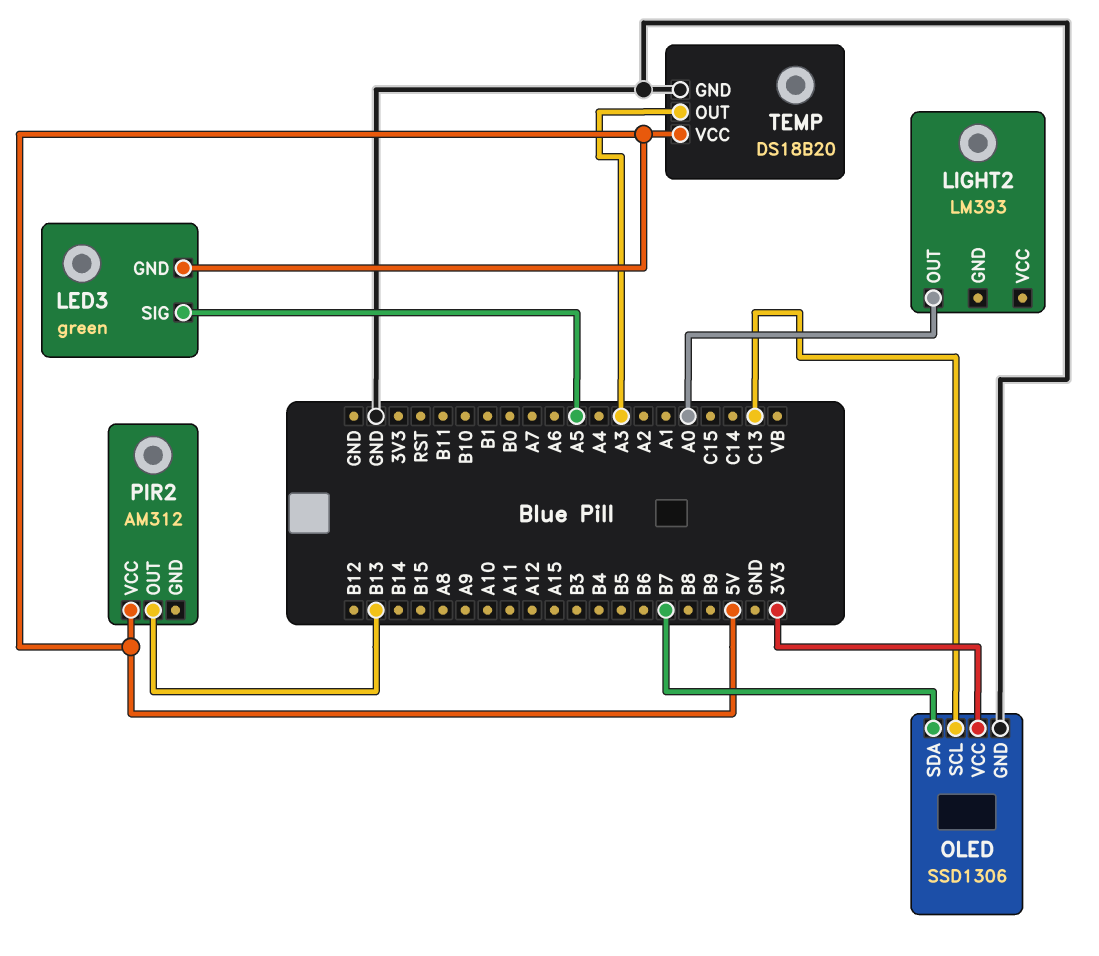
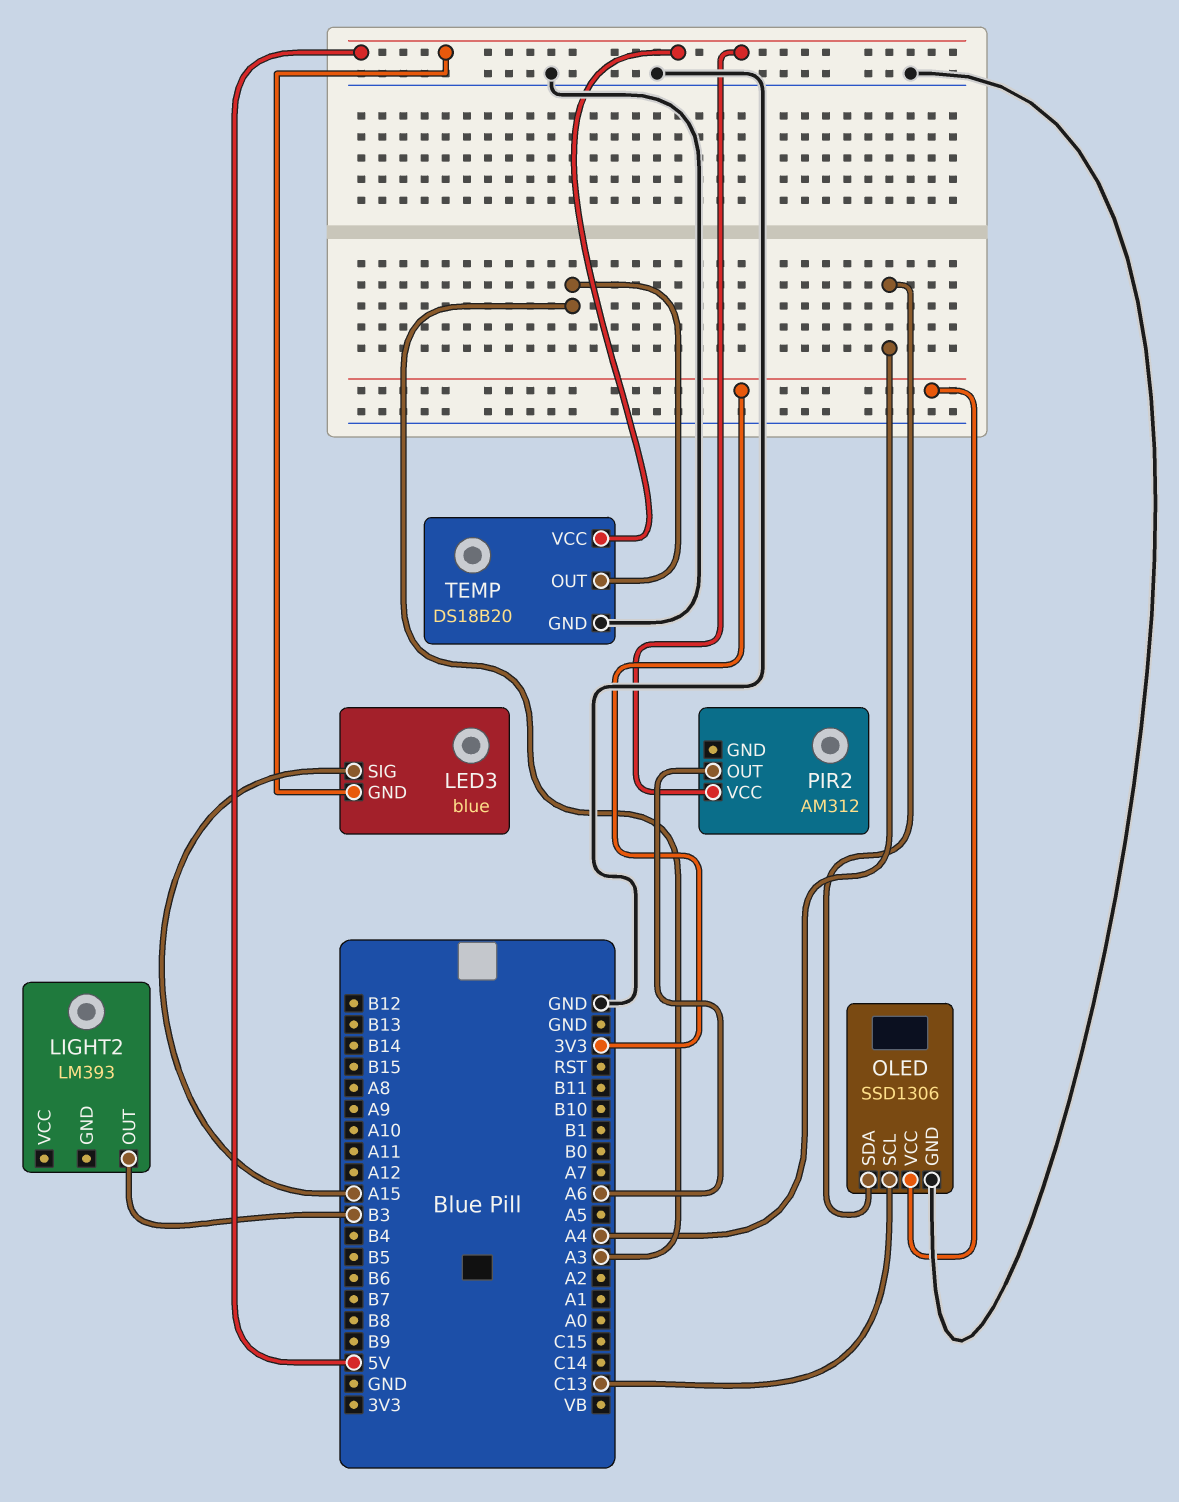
LED3: green -> blue
LED3 pin SIG: A5 -> A15
LIGHT2 pin OUT: A0 -> B3
OLED pin SDA: B7 -> A4
PIR2 pin OUT: B13 -> A6

